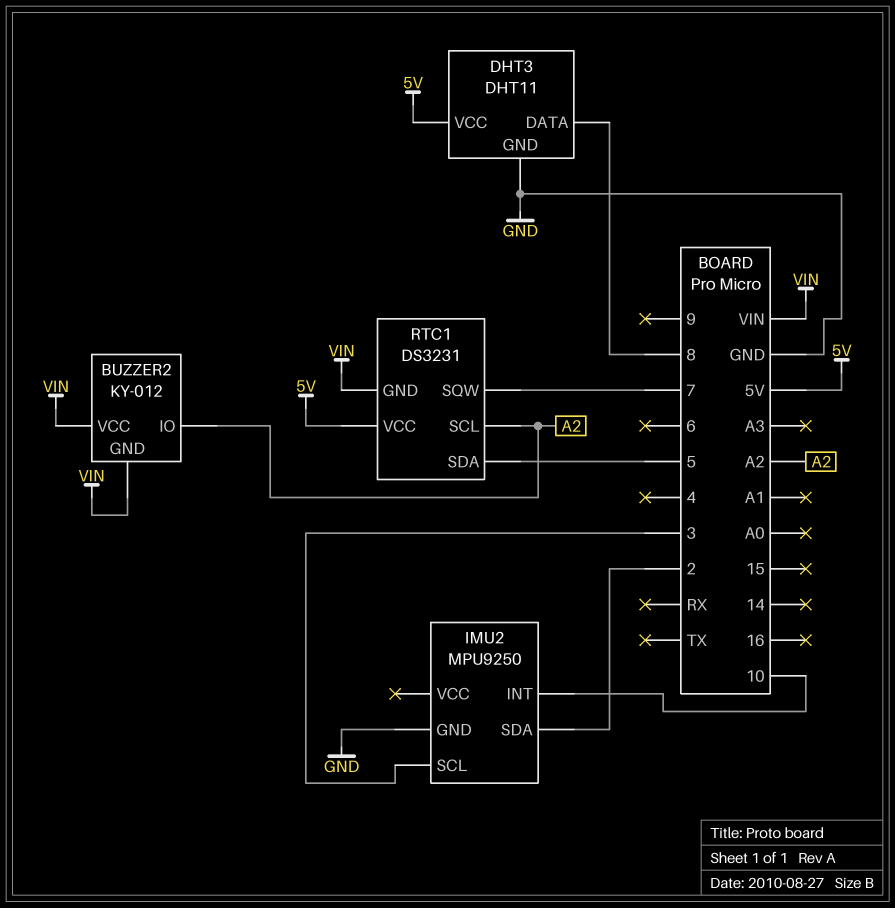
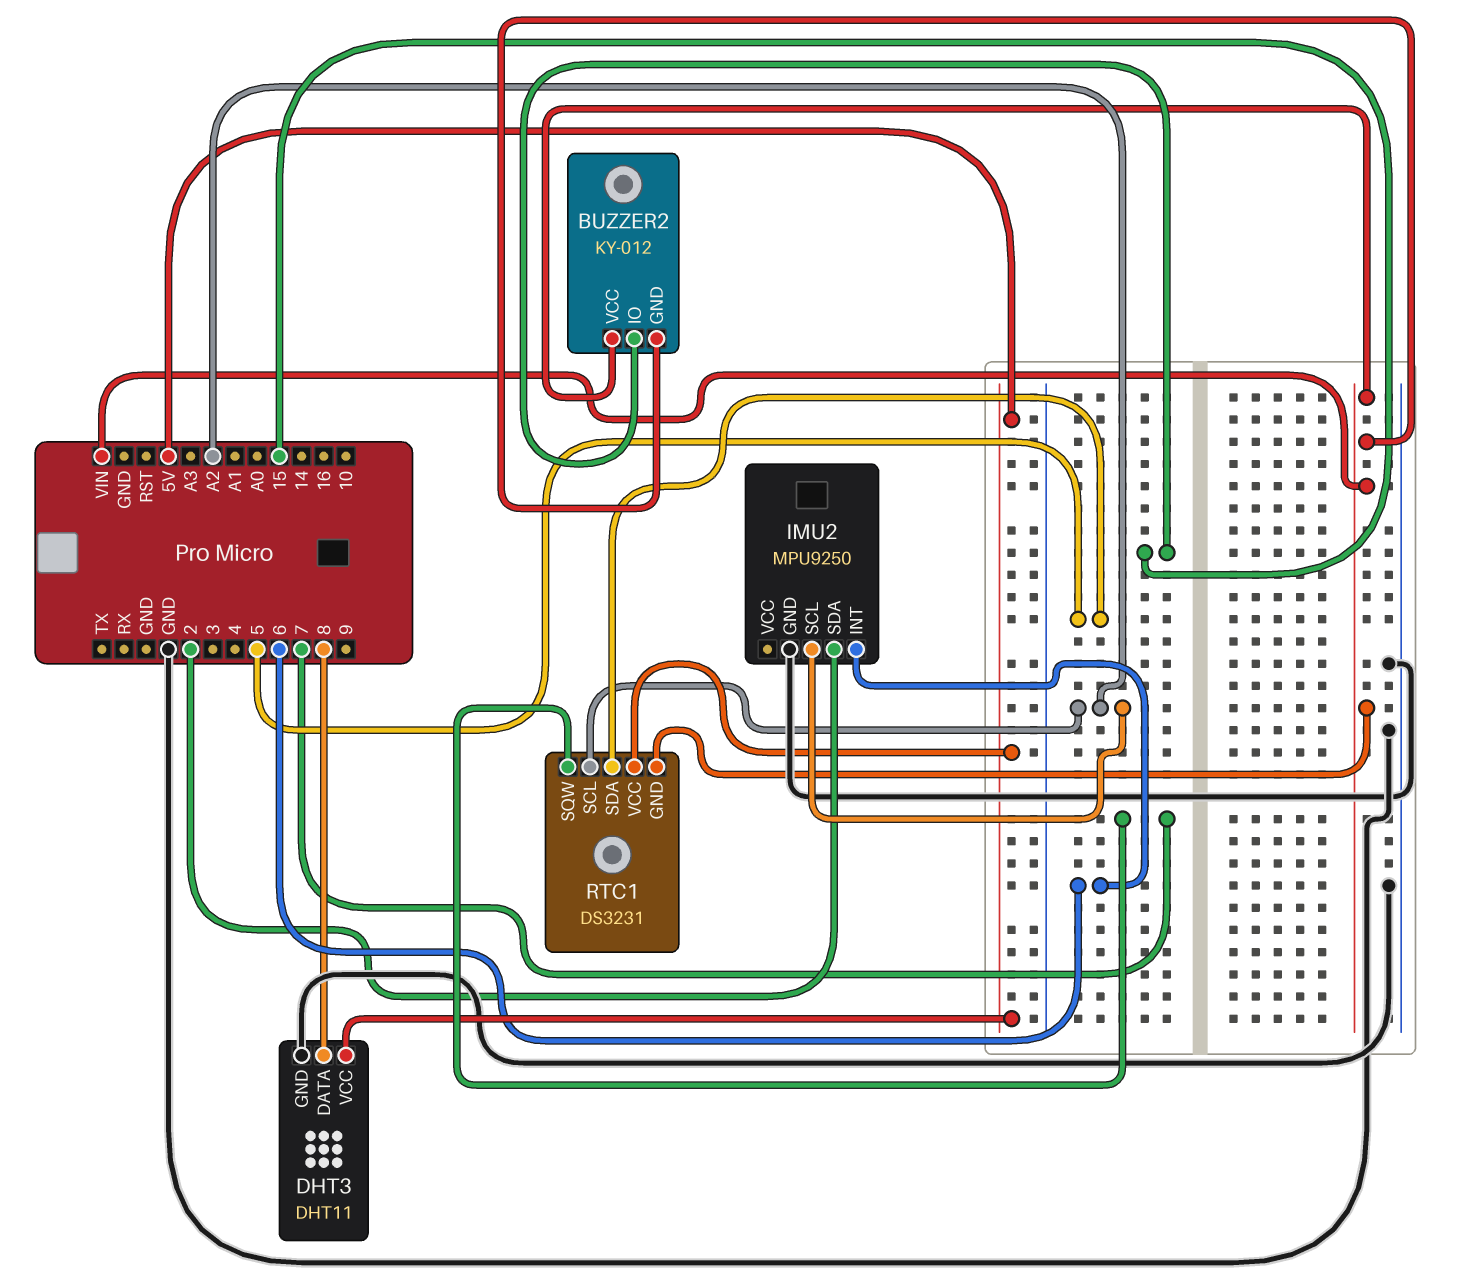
BUZZER2 pin IO: A2 -> 15
IMU2 pin INT: 10 -> 6
IMU2 pin SCL: 3 -> A2

